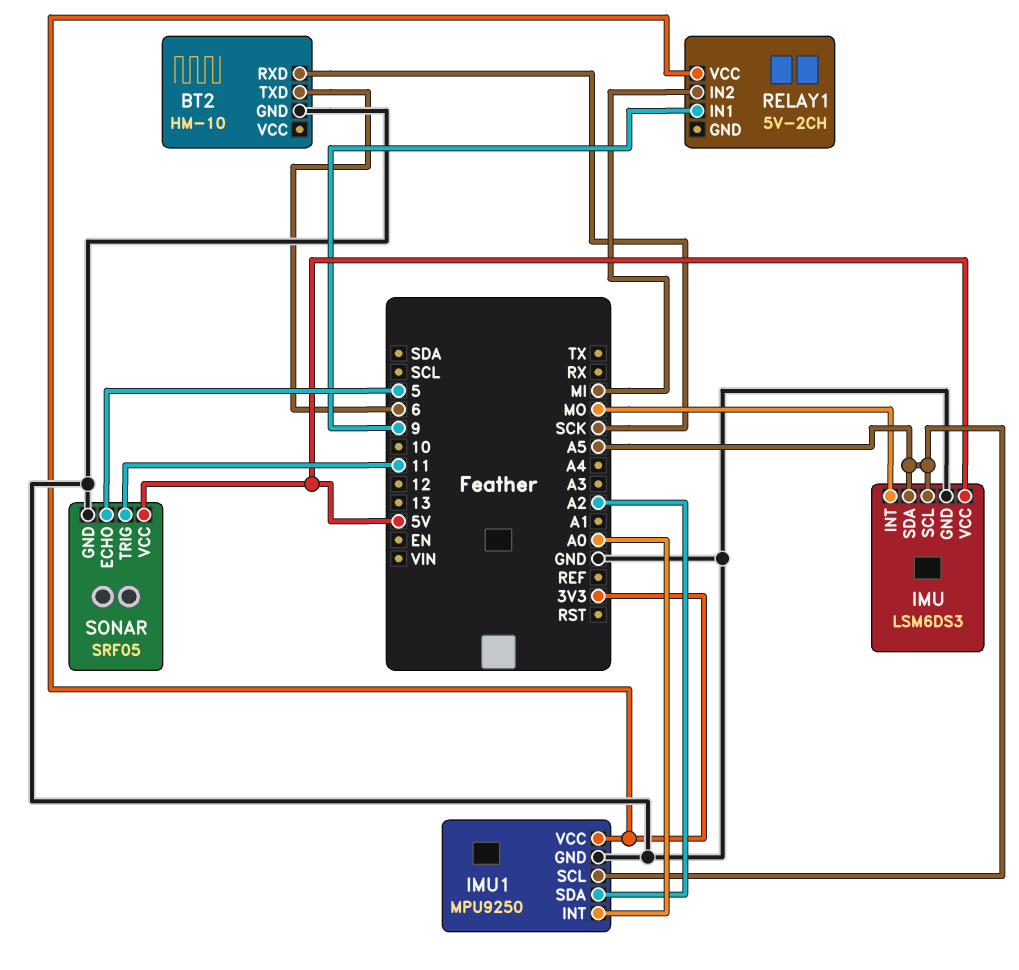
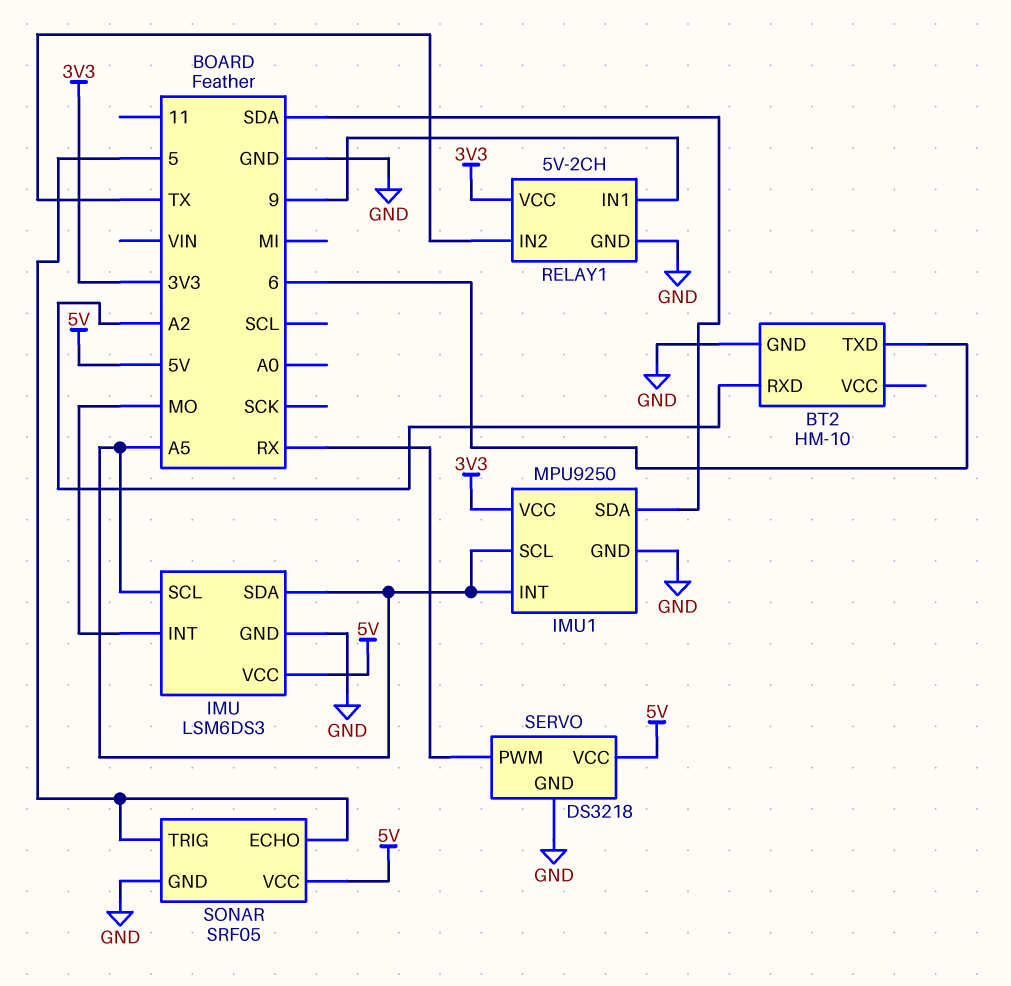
BT2 pin RXD: SCK -> A2
IMU1 pin INT: A0 -> A5
IMU1 pin SDA: A2 -> SDA
RELAY1 pin GND: none -> GND
RELAY1 pin IN2: MI -> TX
SERVO: none -> DS3218
SERVO pin GND: none -> GND
SERVO pin PWM: none -> RX
SERVO pin VCC: none -> 5V
SONAR pin TRIG: 11 -> 5

